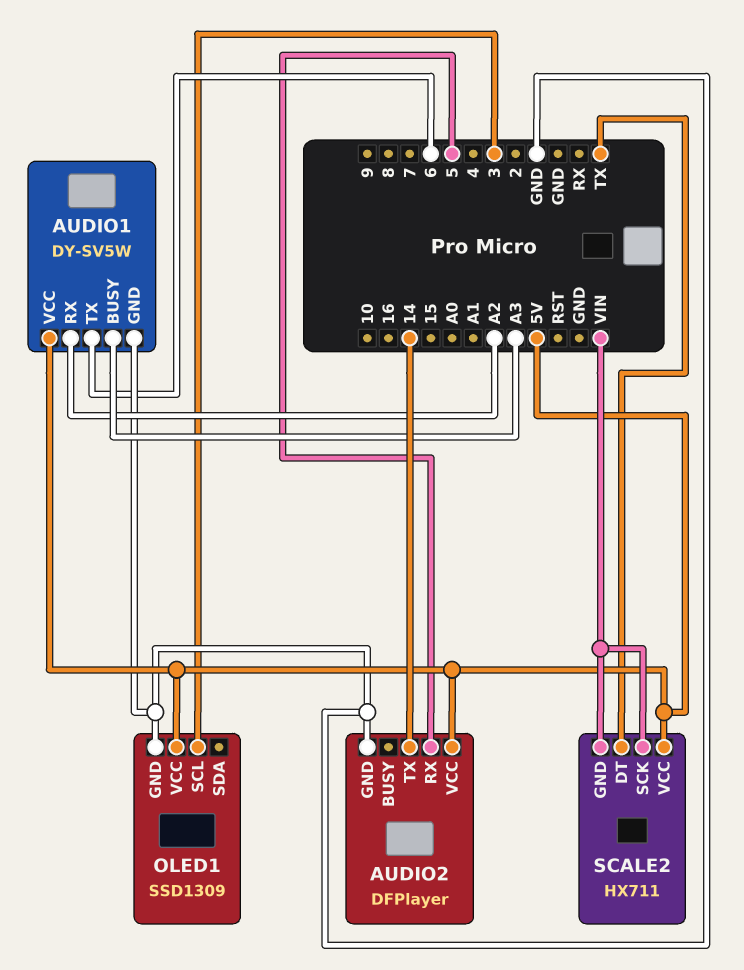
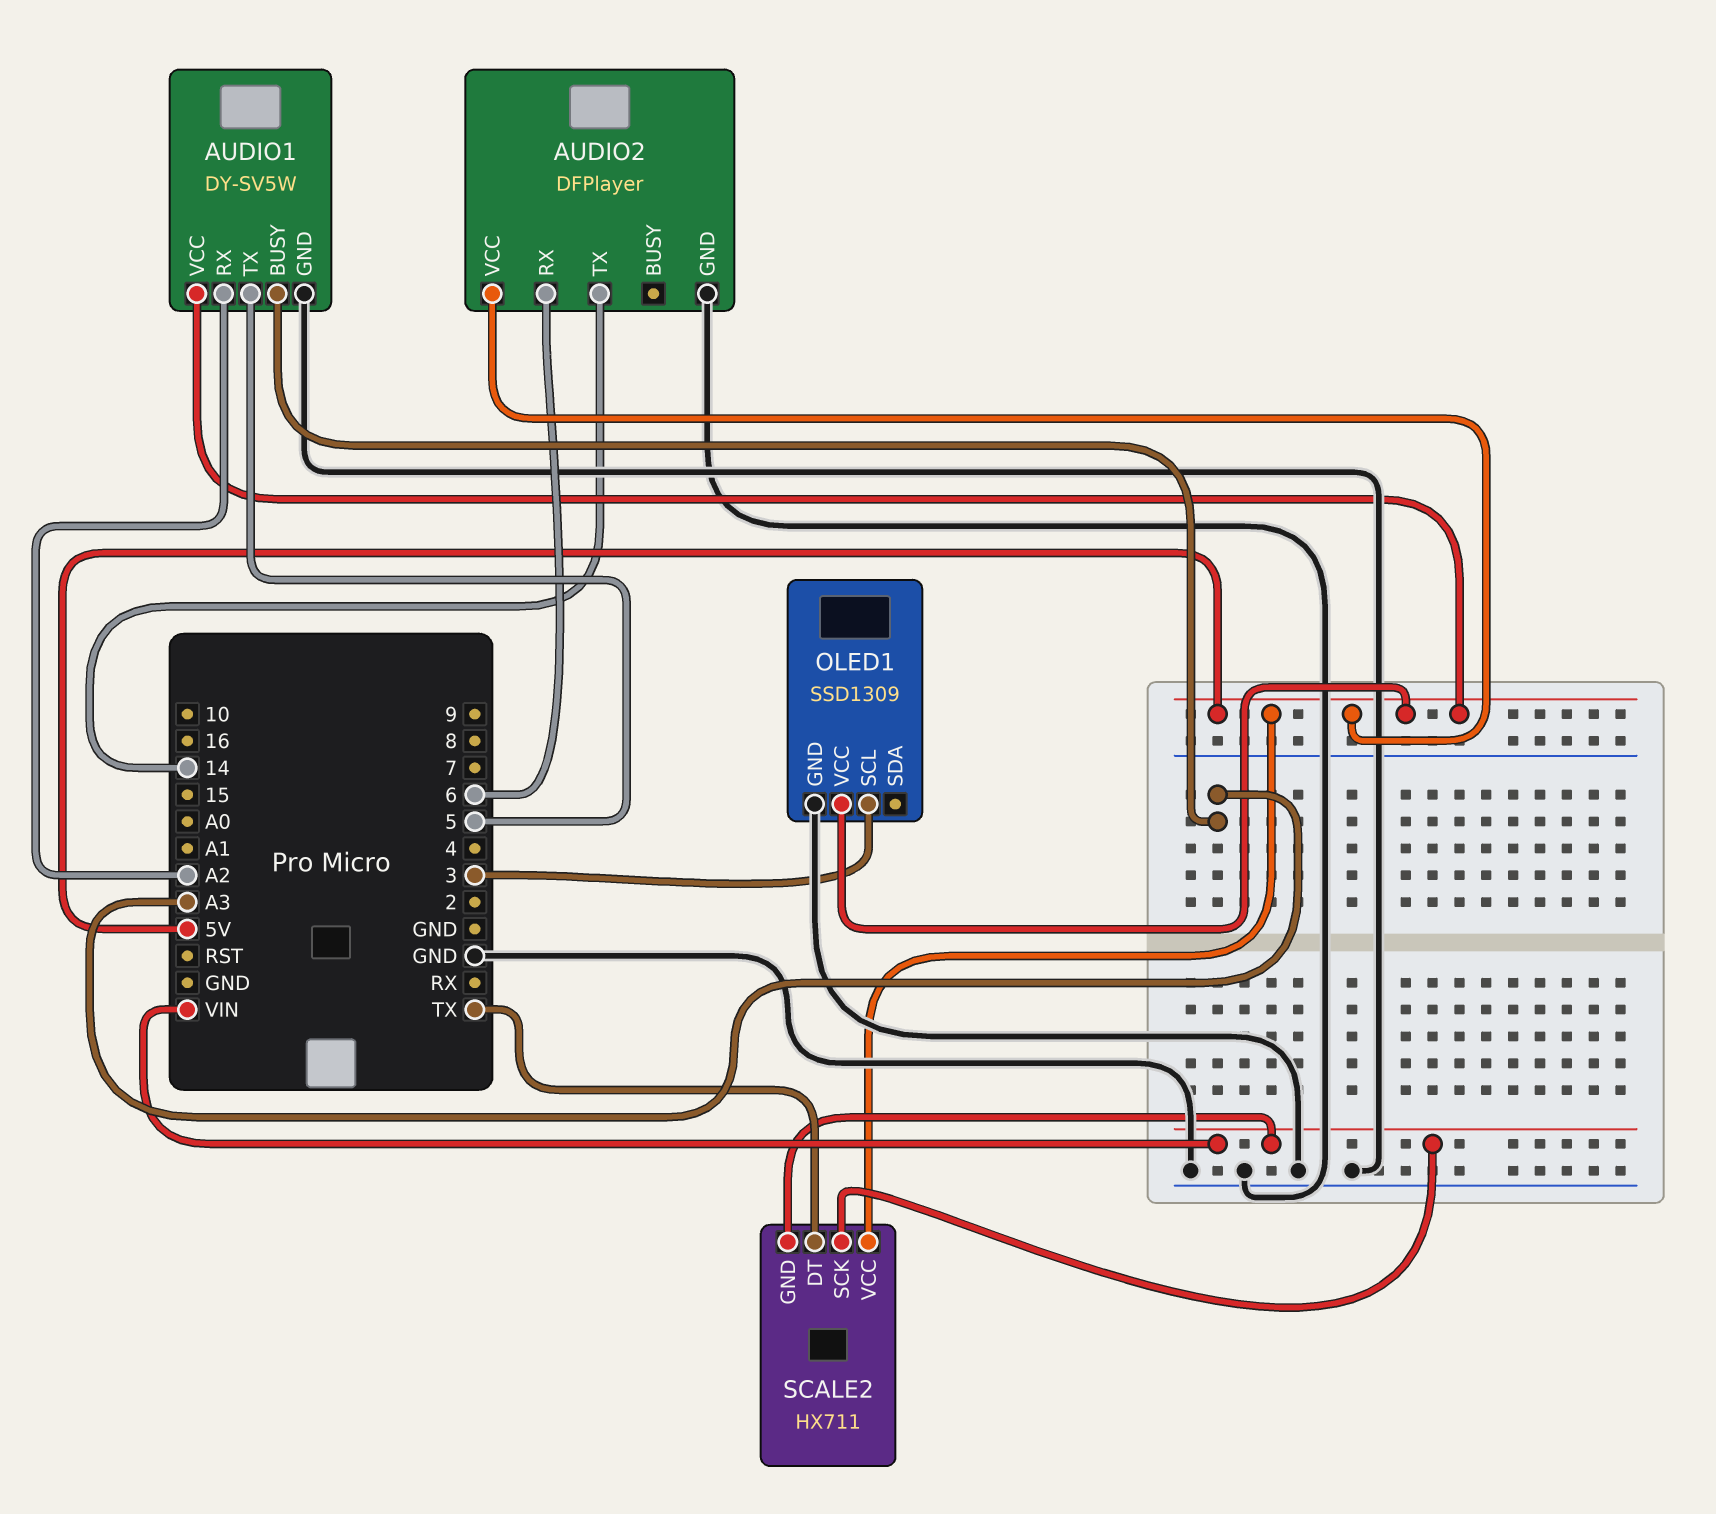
AUDIO1 pin TX: 6 -> 5
AUDIO2 pin RX: 5 -> 6

